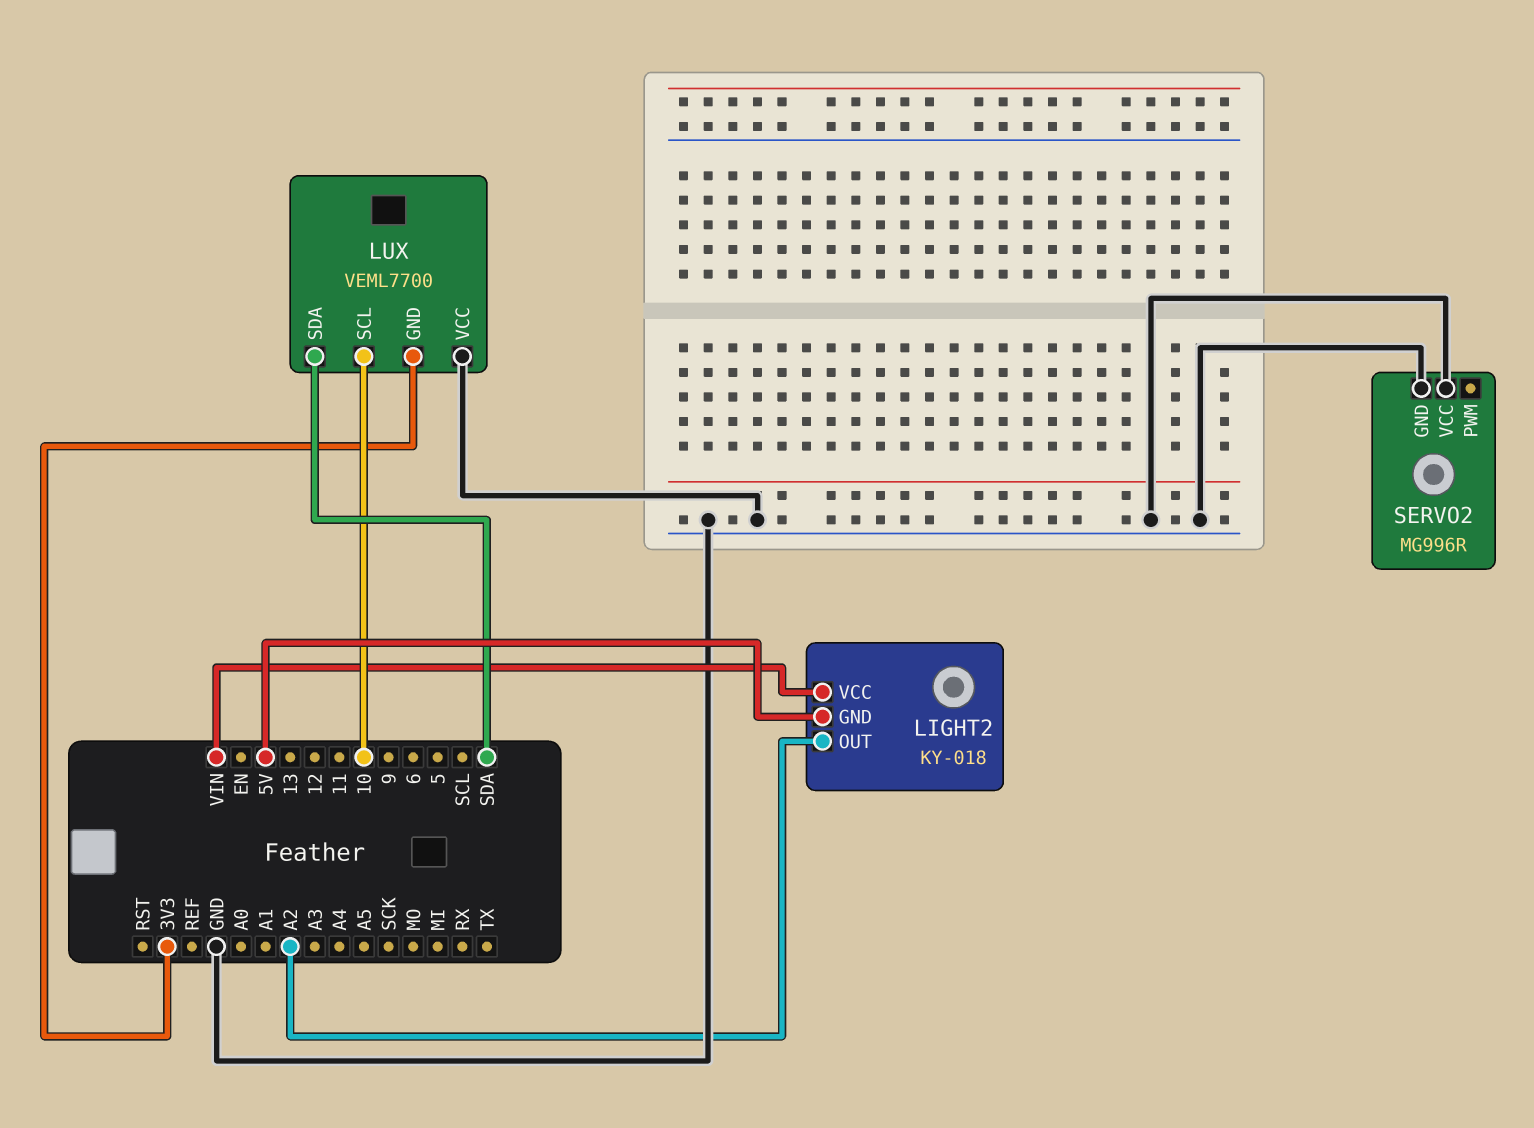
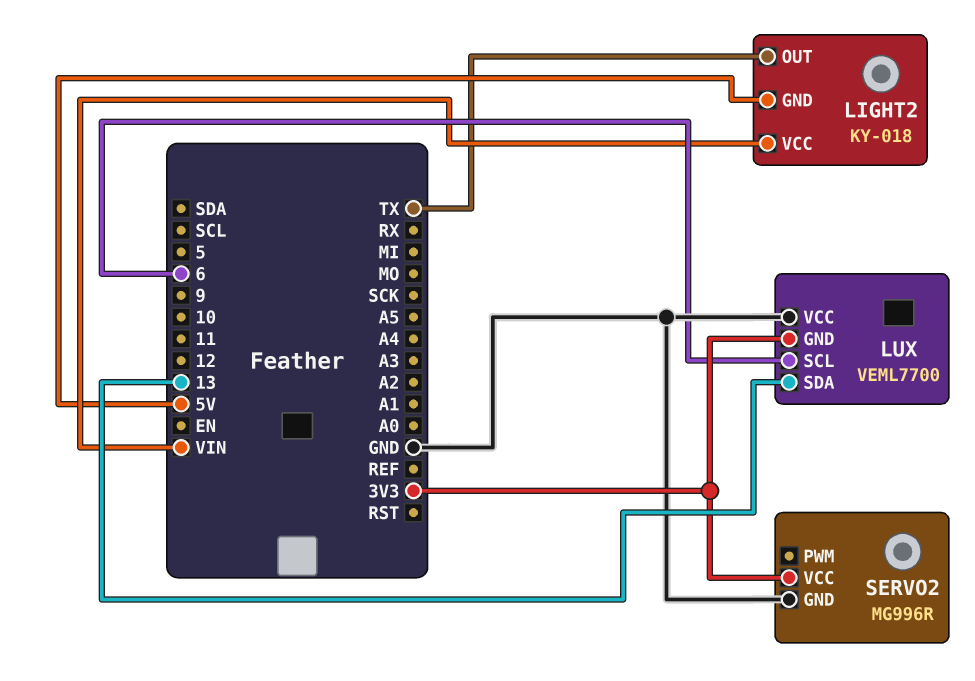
LIGHT2 pin OUT: A2 -> TX
LUX pin SCL: 10 -> 6
LUX pin SDA: SDA -> 13
SERVO2 pin VCC: GND -> 3V3

